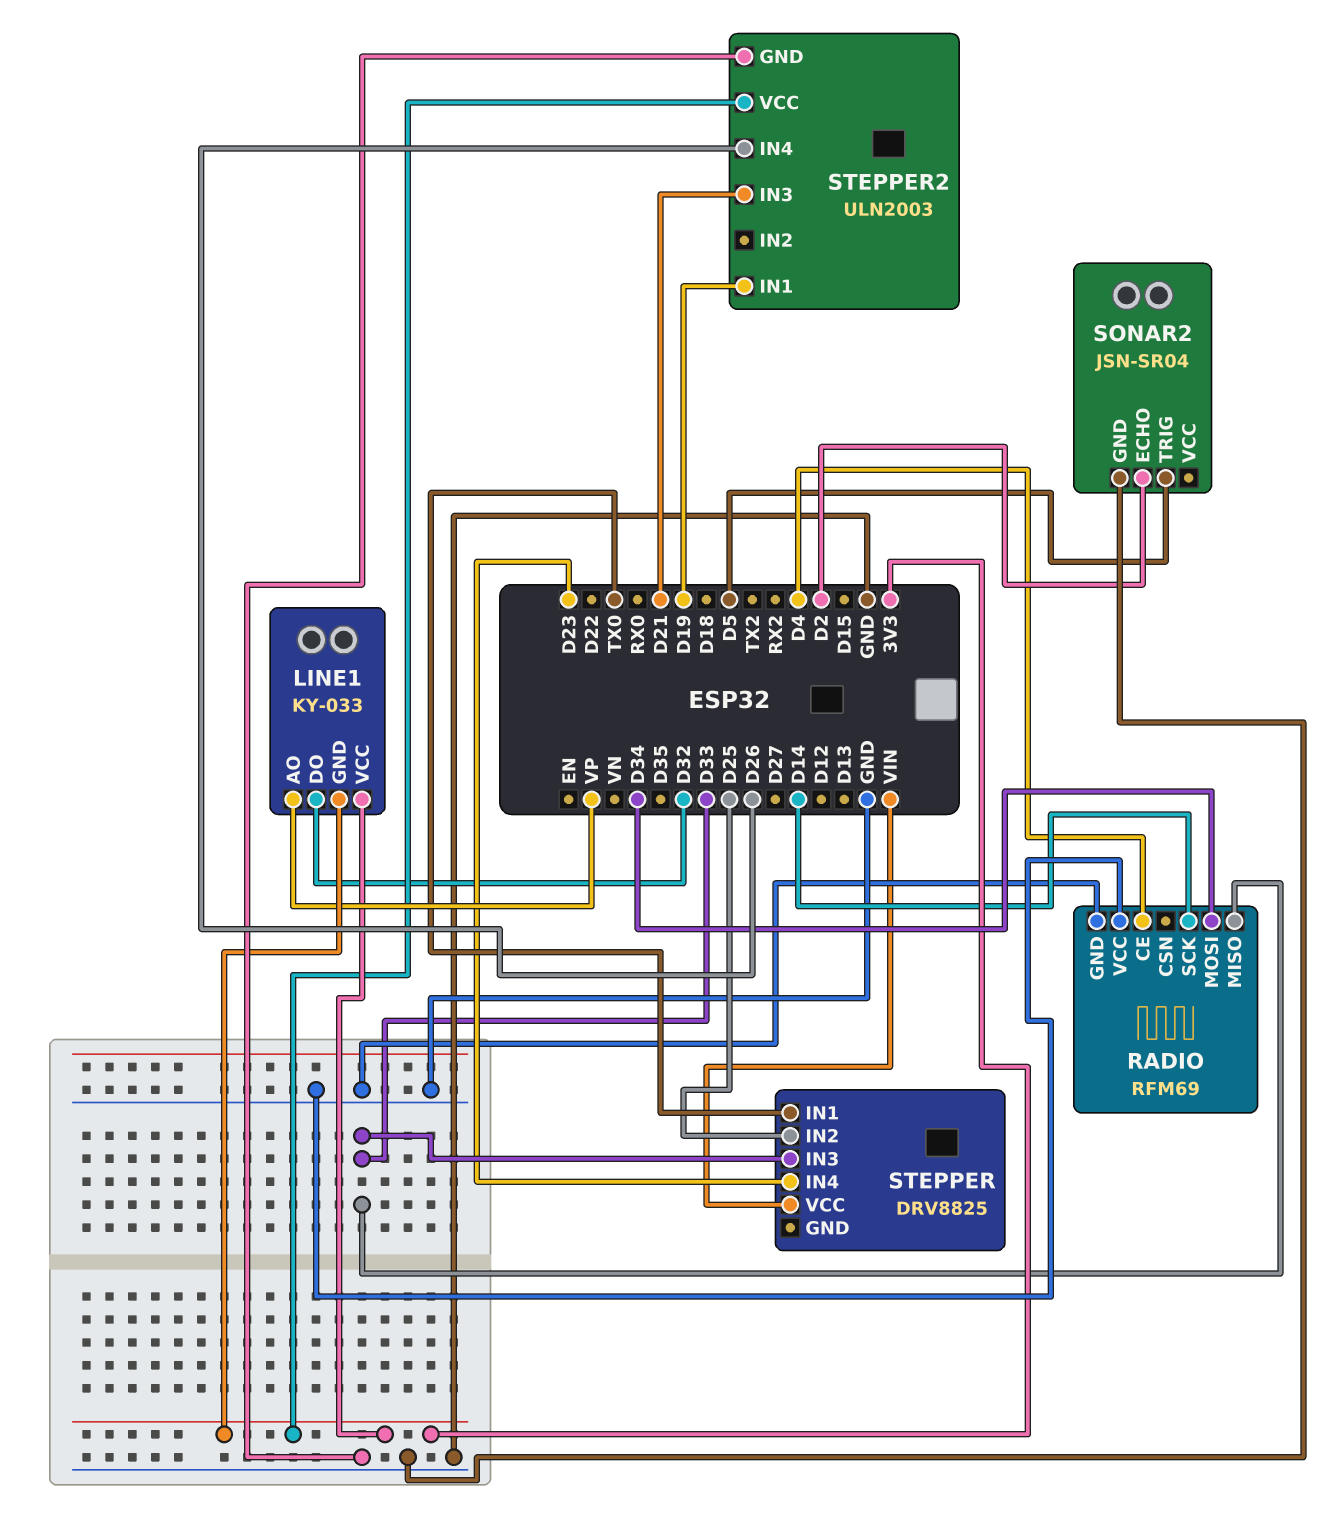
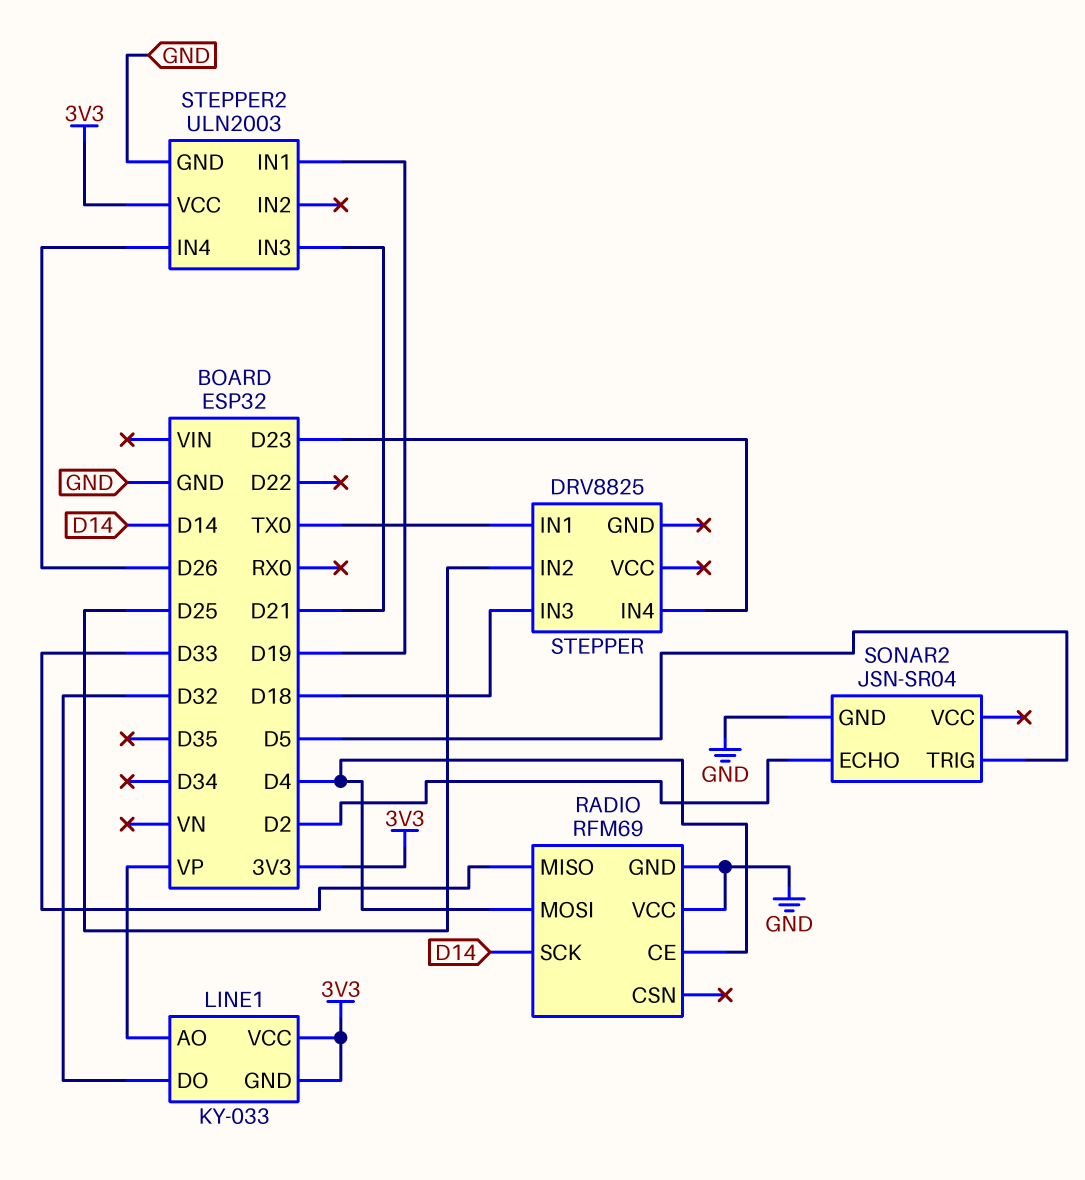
RADIO pin MOSI: D34 -> D4
STEPPER pin IN3: D33 -> D18
STEPPER pin VCC: VIN -> none

